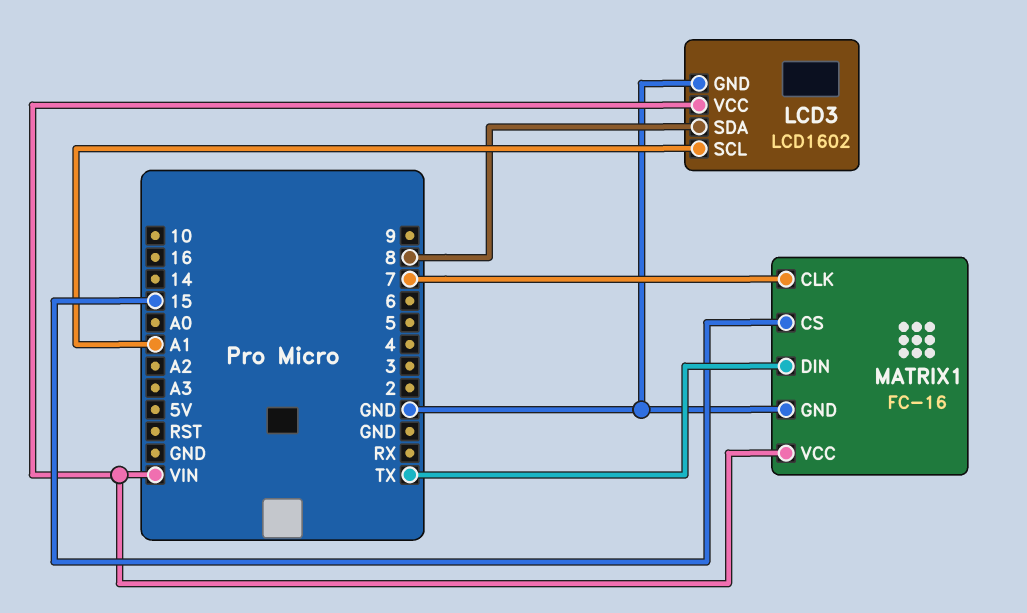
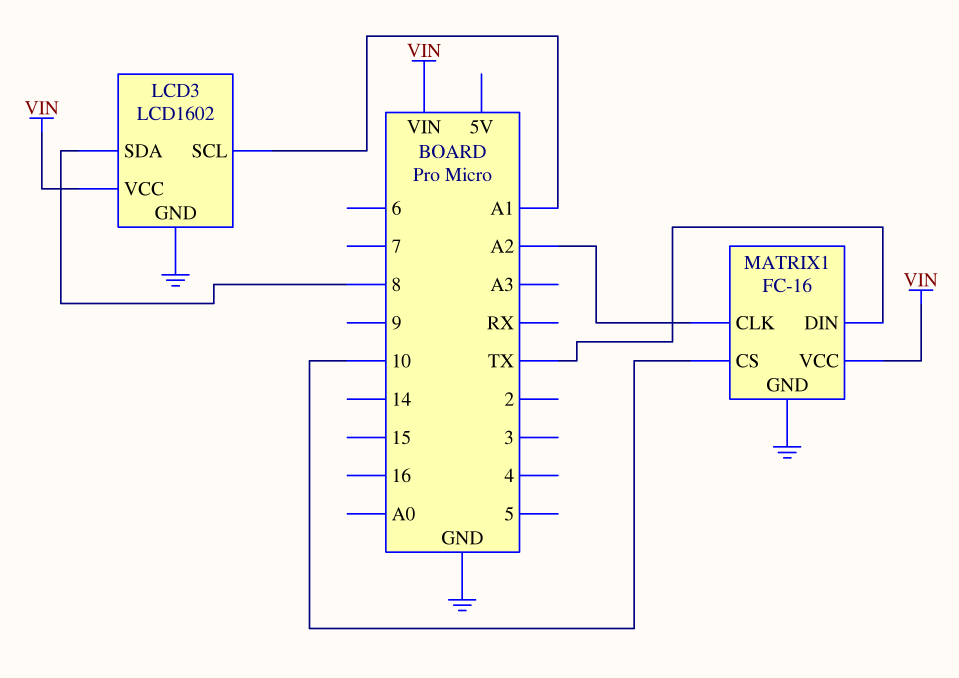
MATRIX1 pin CLK: 7 -> A2
MATRIX1 pin CS: 15 -> 10

